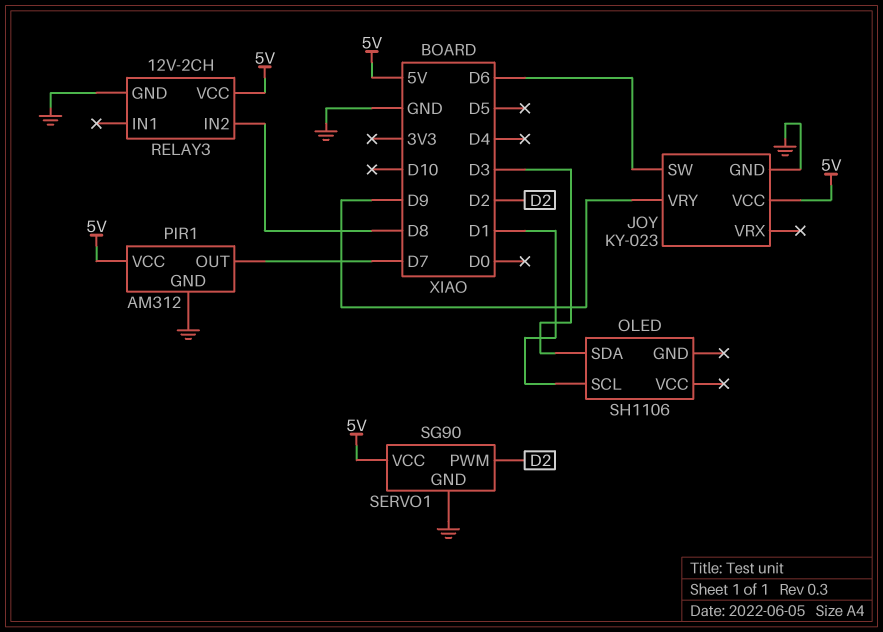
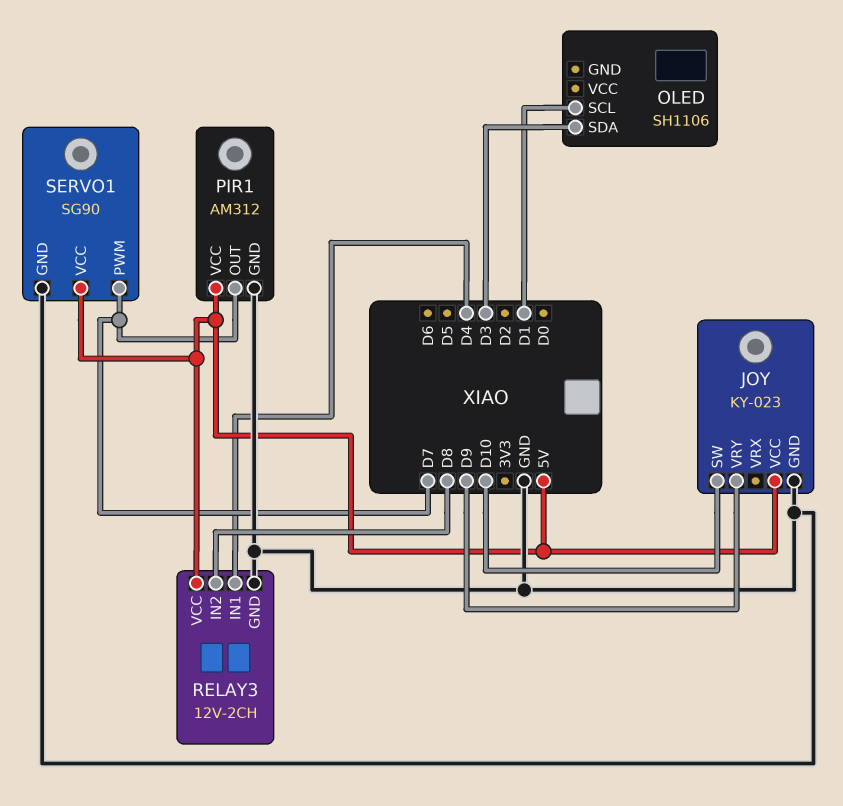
JOY pin SW: D6 -> D10
RELAY3 pin IN1: none -> D4
SERVO1 pin PWM: D2 -> D7

